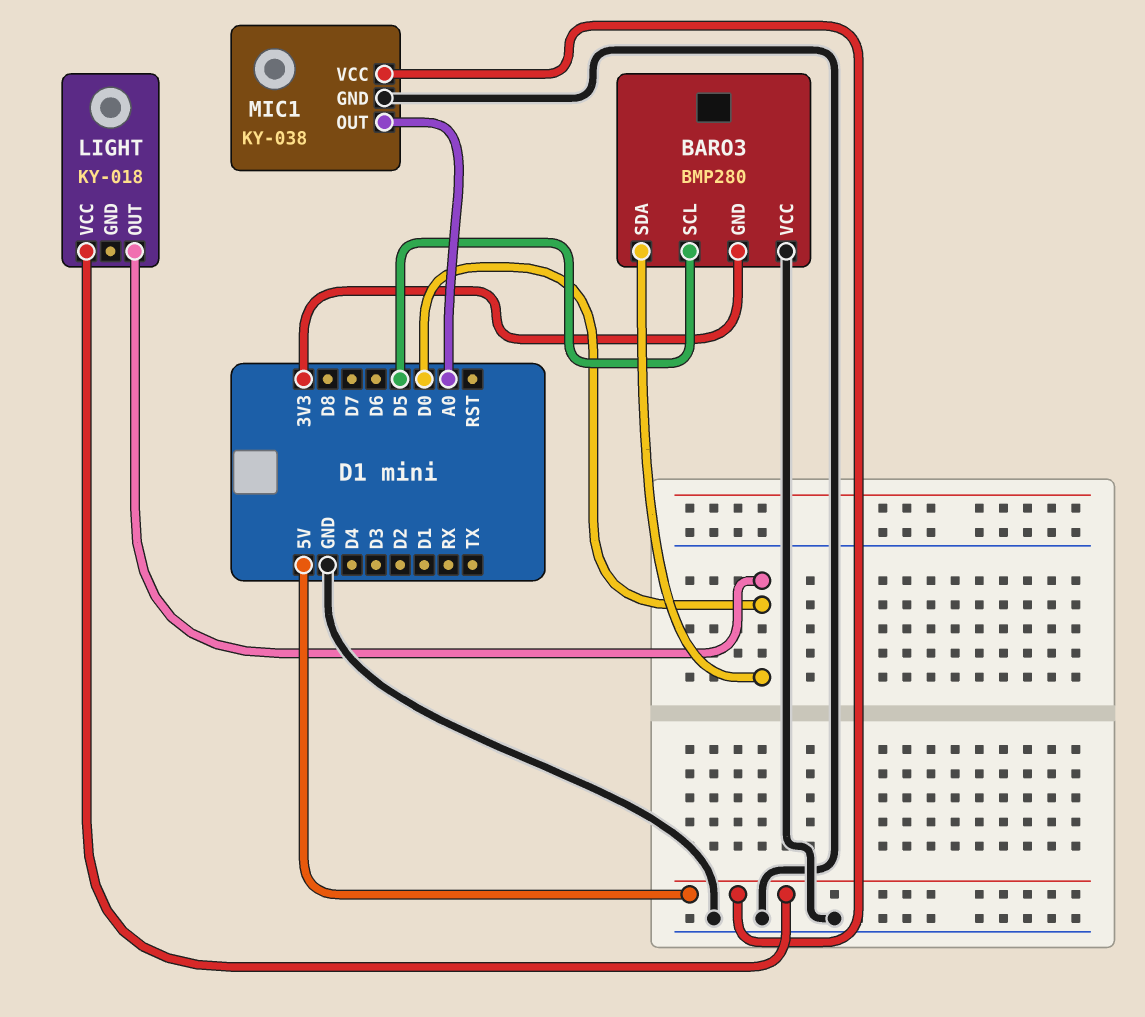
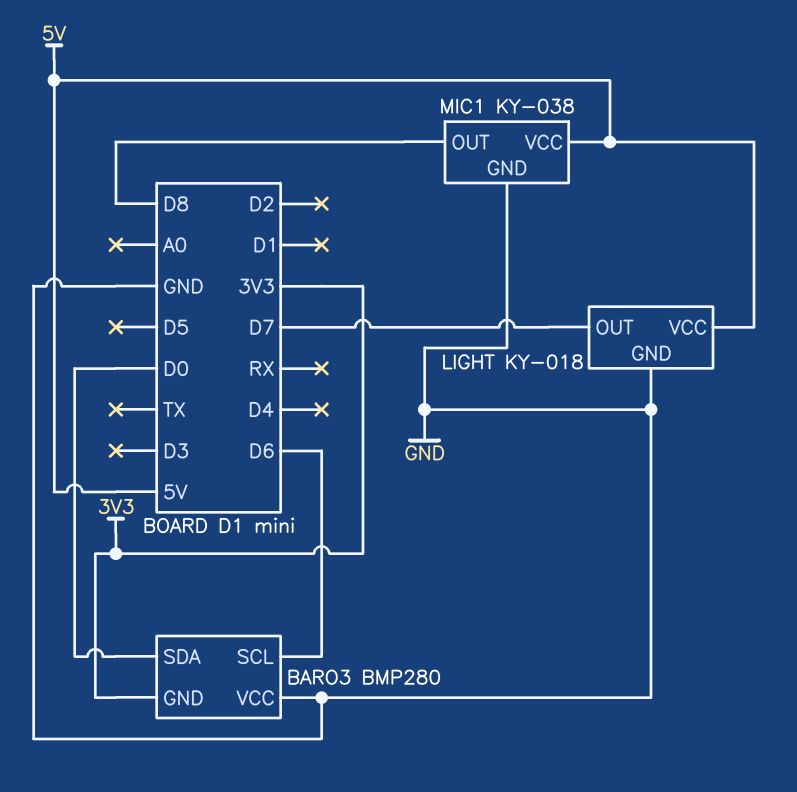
BARO3 pin SCL: D5 -> D6
LIGHT pin GND: none -> GND
LIGHT pin OUT: D0 -> D7
MIC1 pin OUT: A0 -> D8

